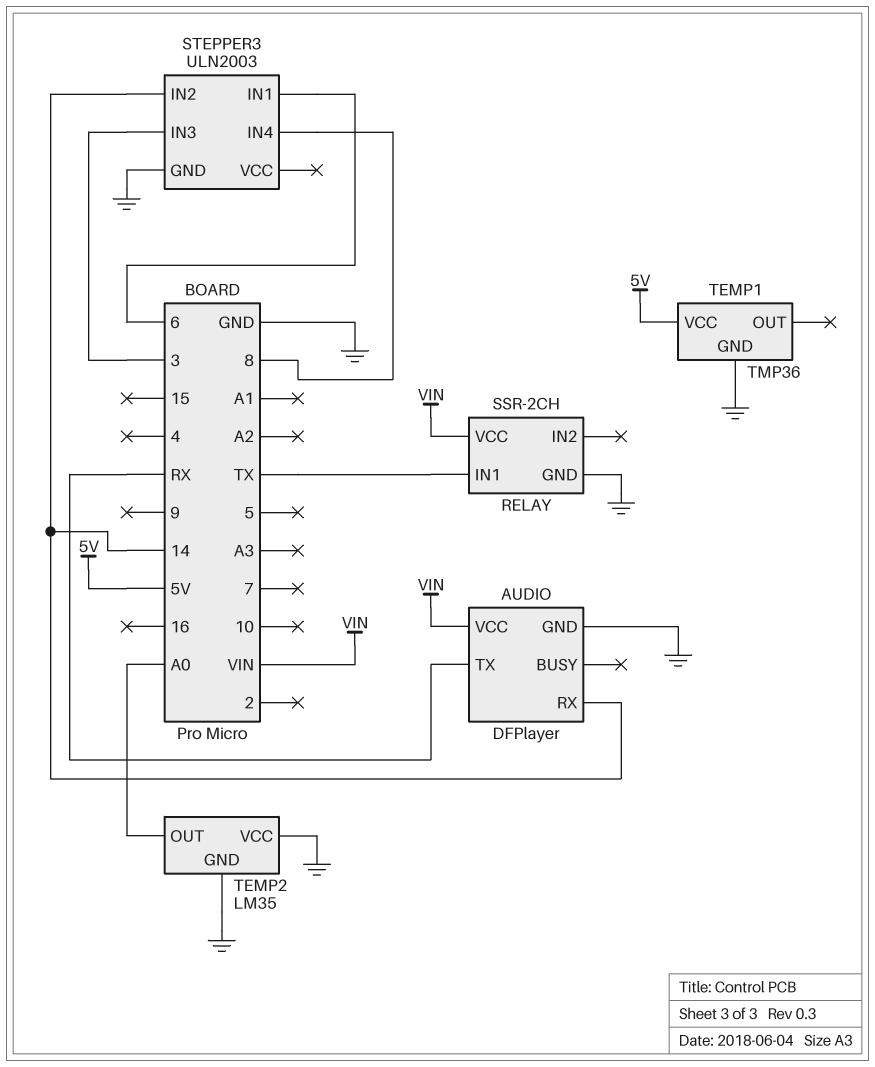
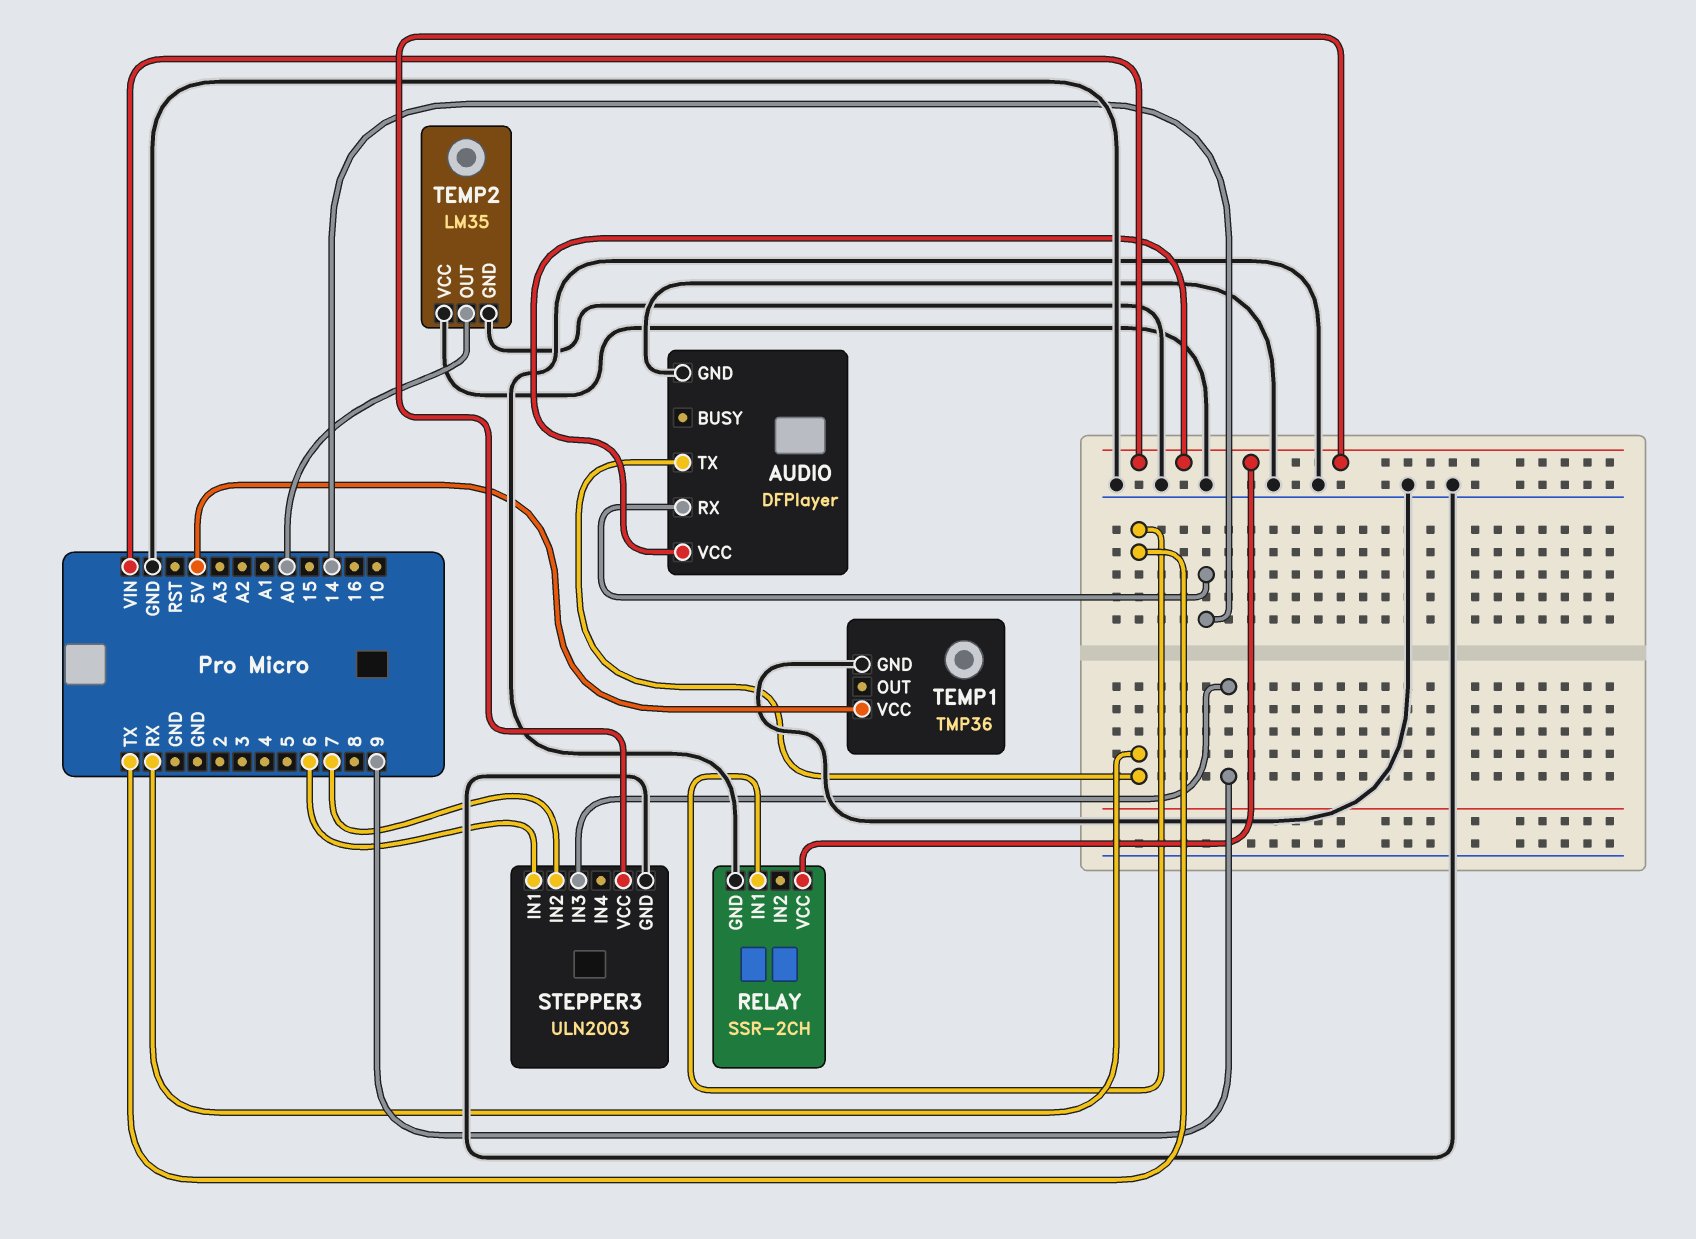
STEPPER3 pin IN2: 14 -> 7
STEPPER3 pin IN3: 3 -> 9
STEPPER3 pin IN4: 8 -> none
STEPPER3 pin VCC: none -> VIN

